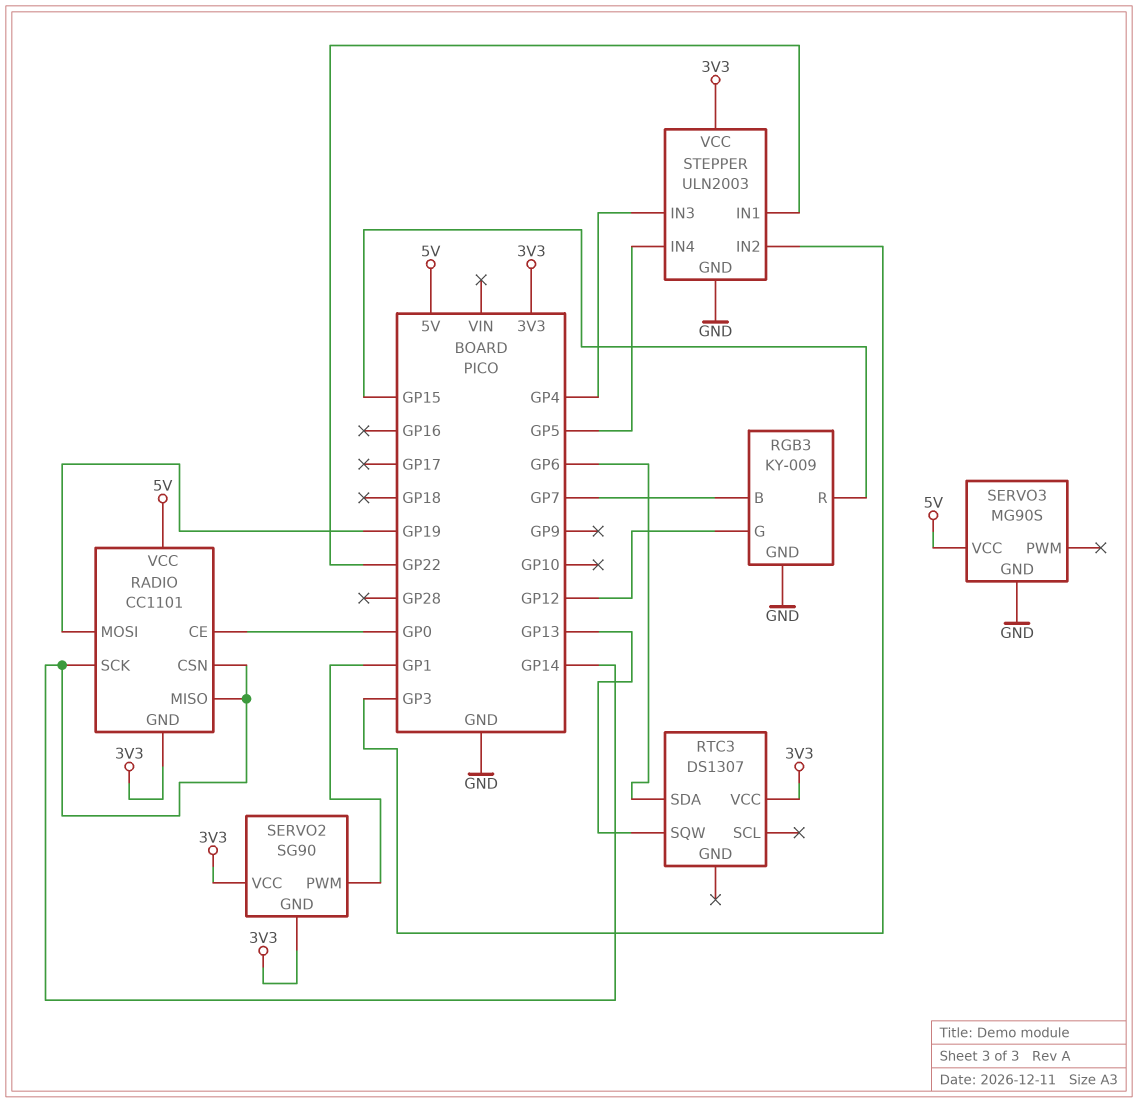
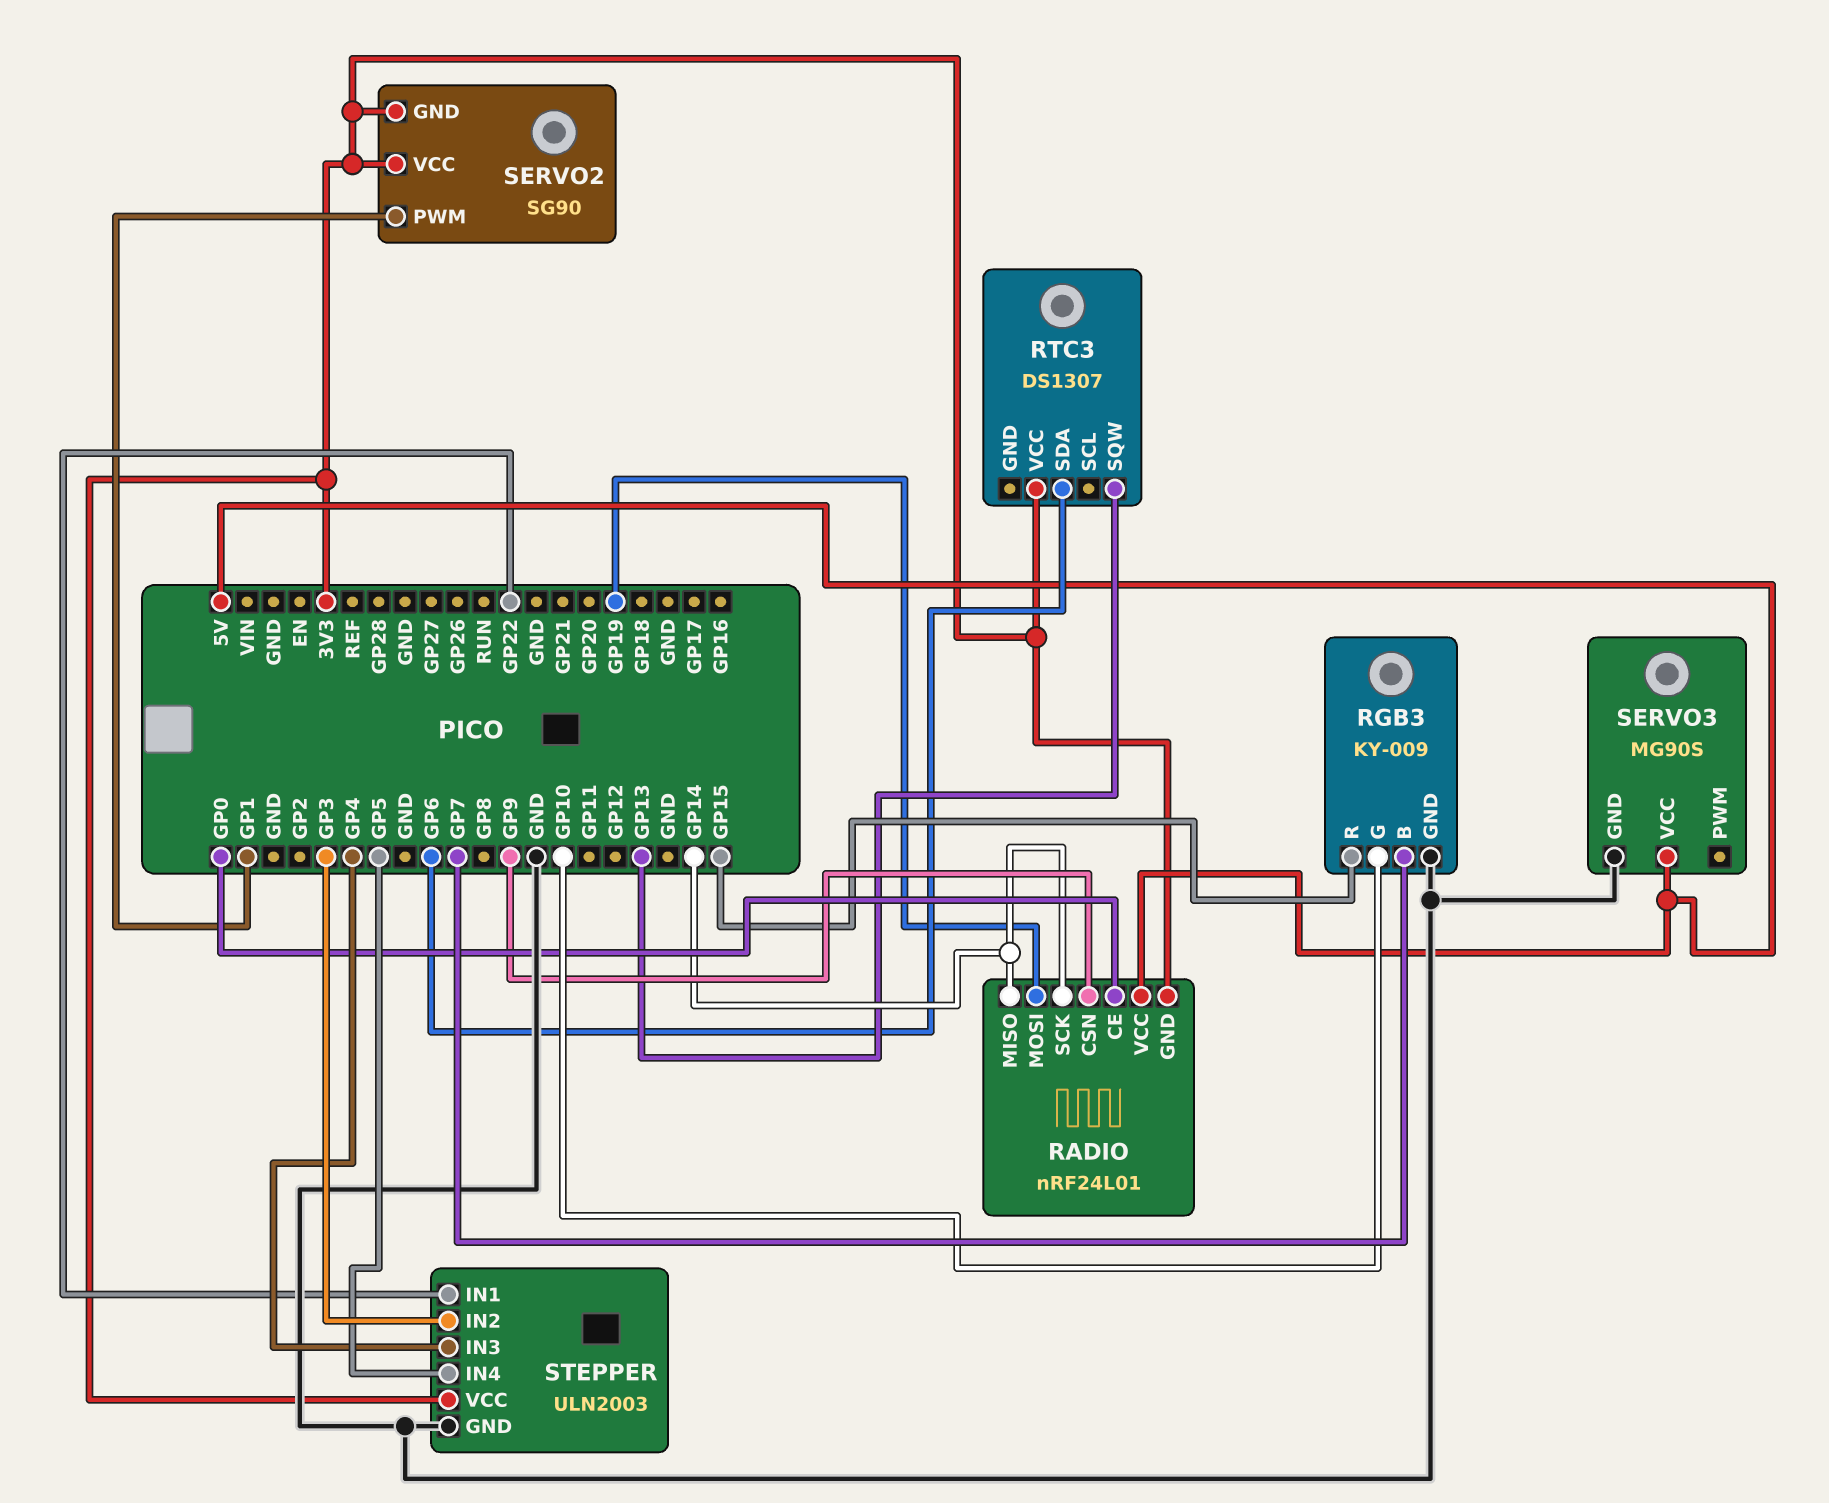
RADIO: CC1101 -> nRF24L01
RADIO pin CSN: GP14 -> GP9
RGB3 pin G: GP12 -> GP10

